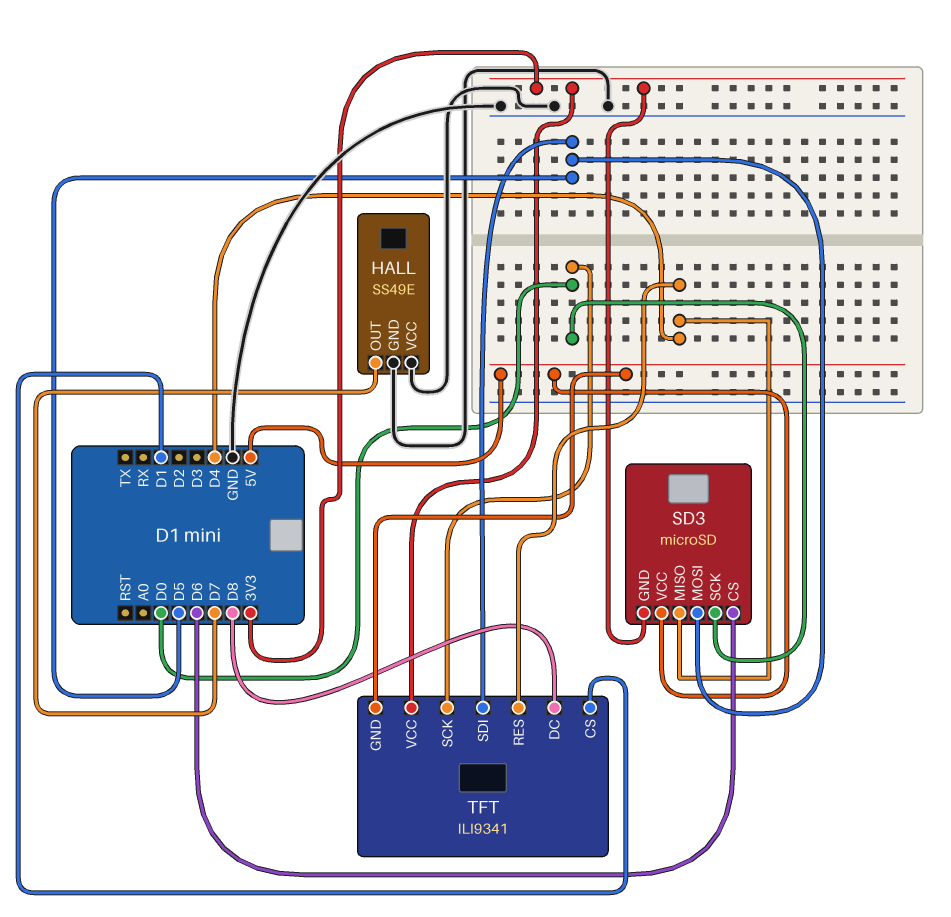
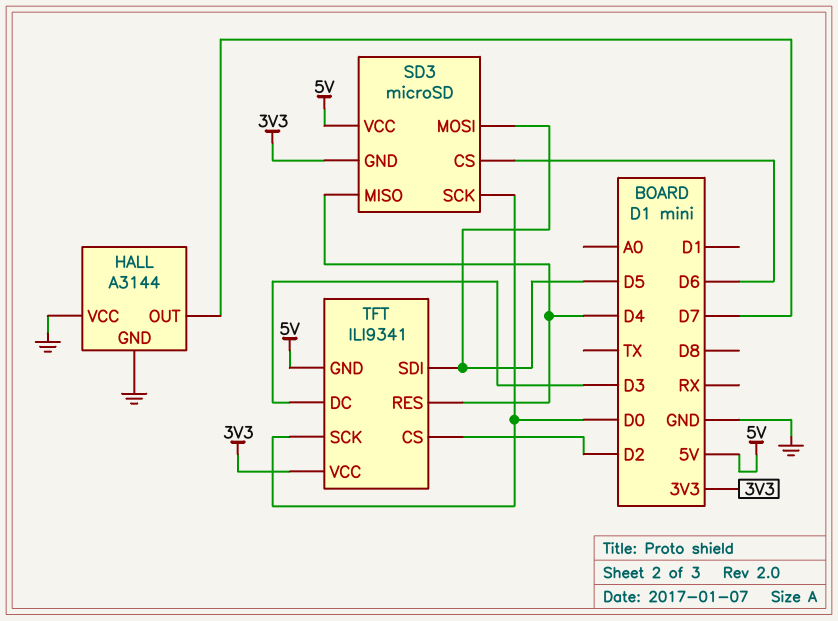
HALL: SS49E -> A3144
TFT pin CS: D1 -> D2
TFT pin DC: D8 -> D3

